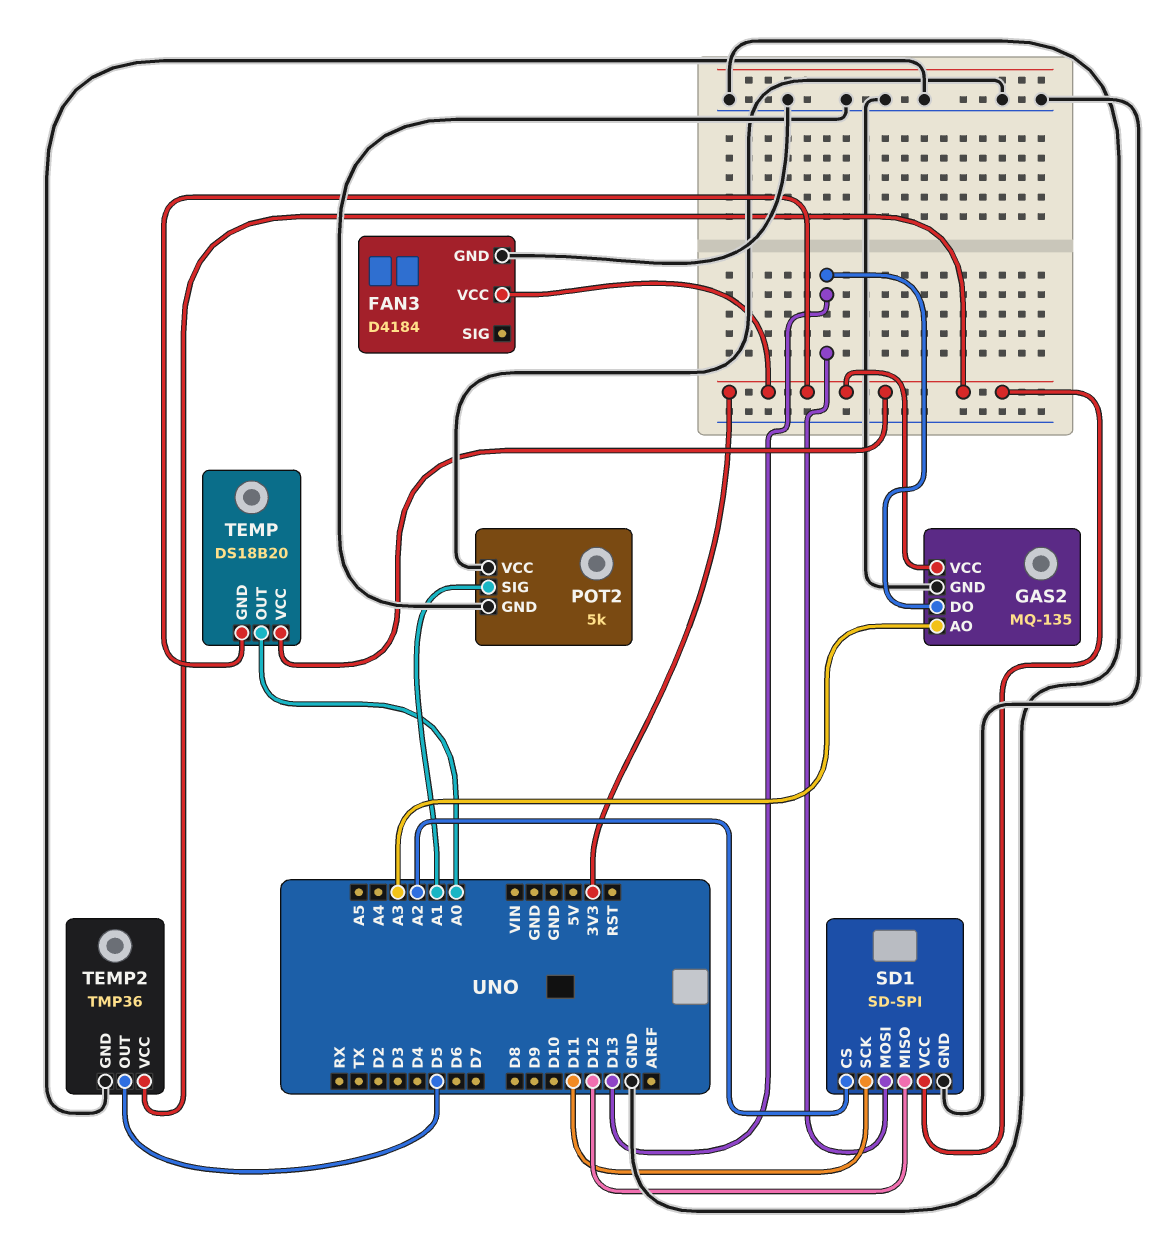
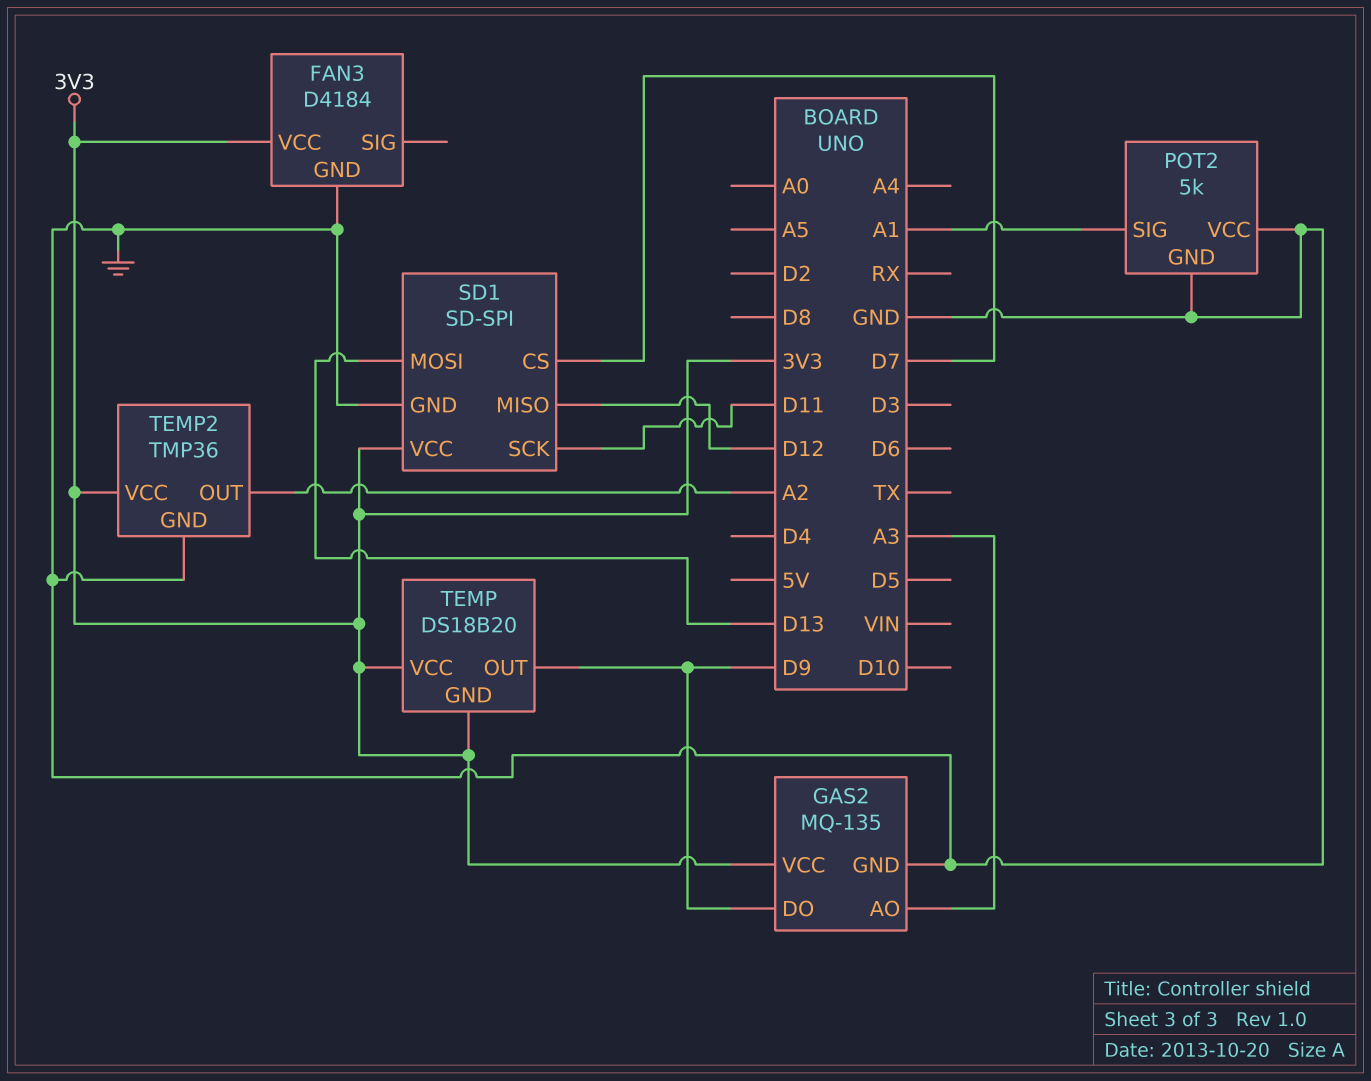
GAS2 pin DO: D13 -> D9
SD1 pin CS: A2 -> D7
TEMP pin OUT: A0 -> D9
TEMP2 pin OUT: D5 -> A2

